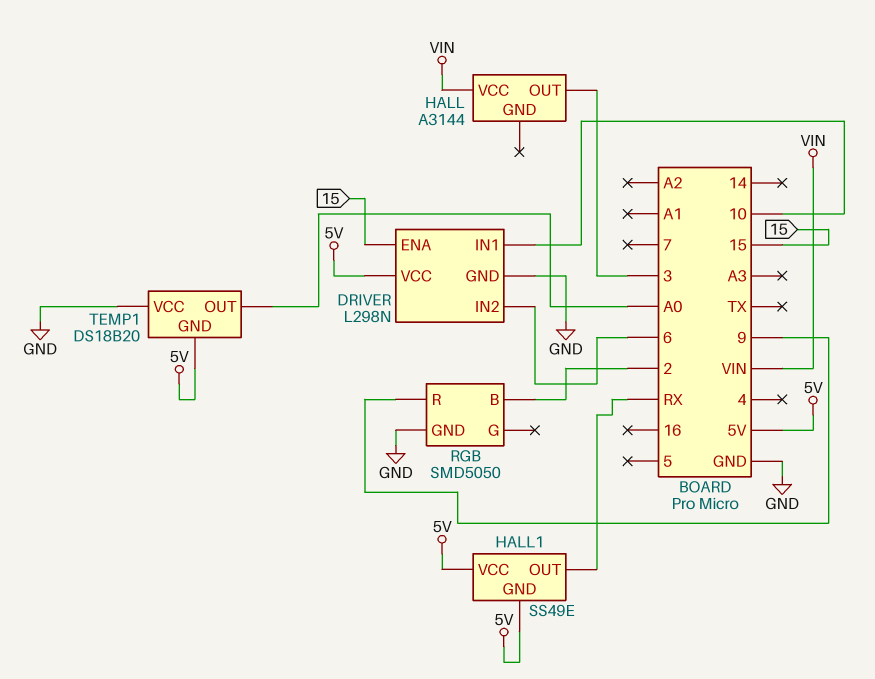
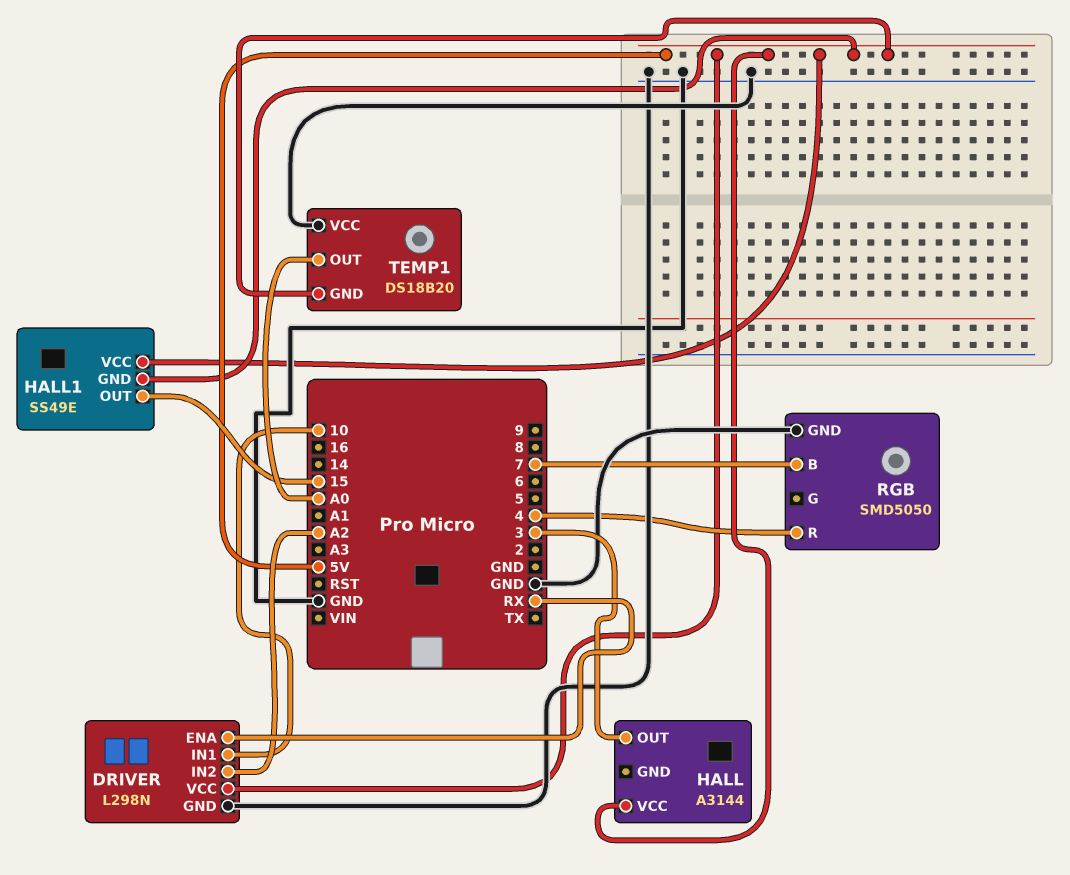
DRIVER pin ENA: 15 -> RX
DRIVER pin IN2: 6 -> A2
HALL pin VCC: VIN -> 5V
HALL1 pin OUT: RX -> 15
RGB pin B: 2 -> 7
RGB pin R: 9 -> 4

